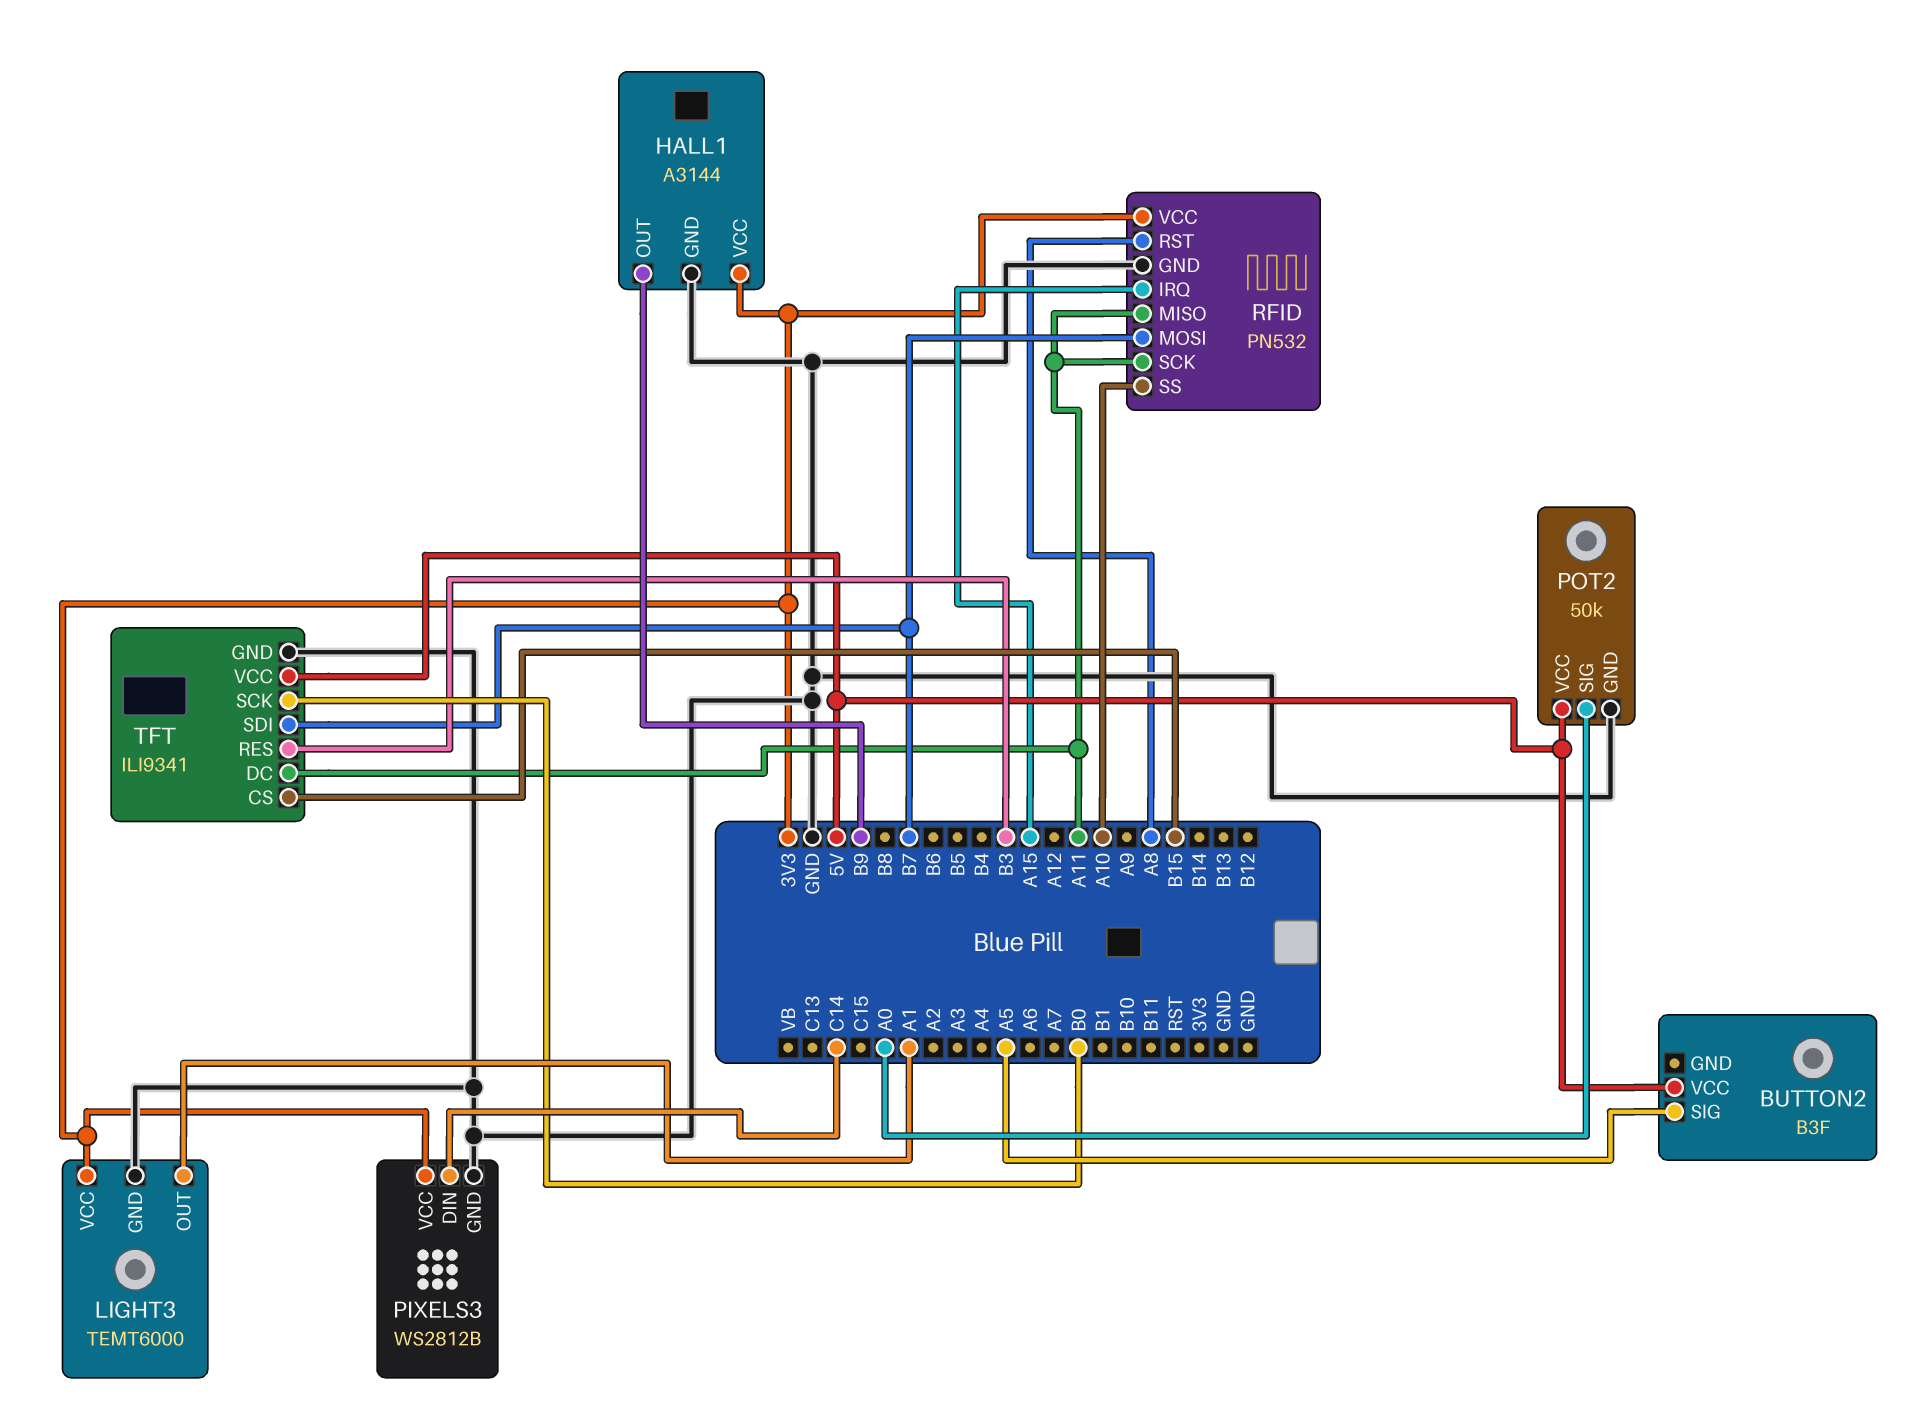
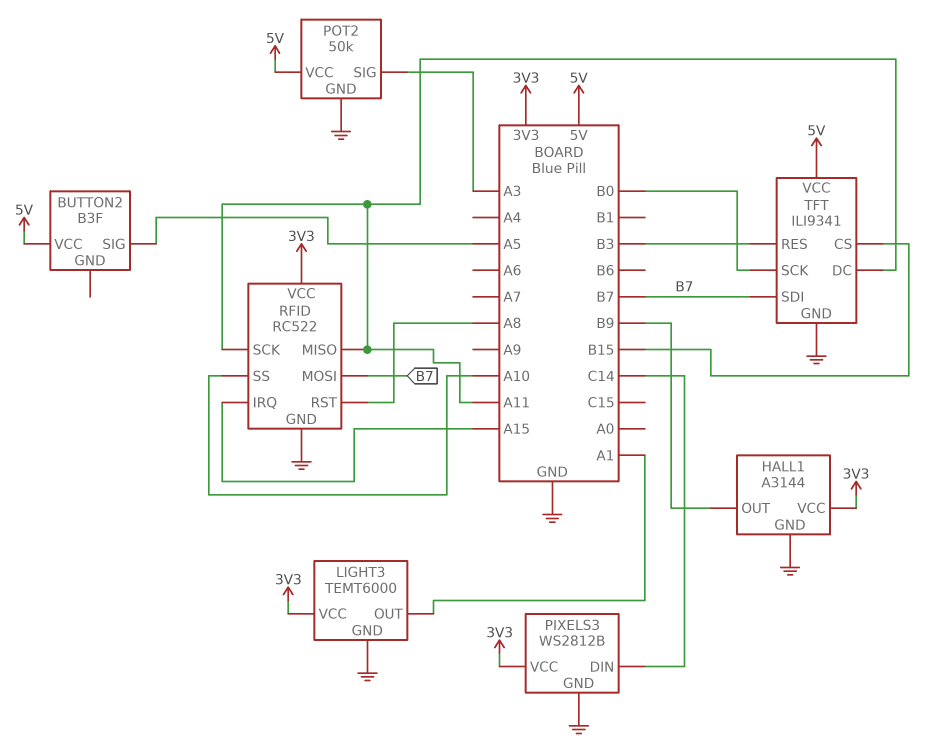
POT2 pin SIG: A0 -> A3
RFID: PN532 -> RC522

